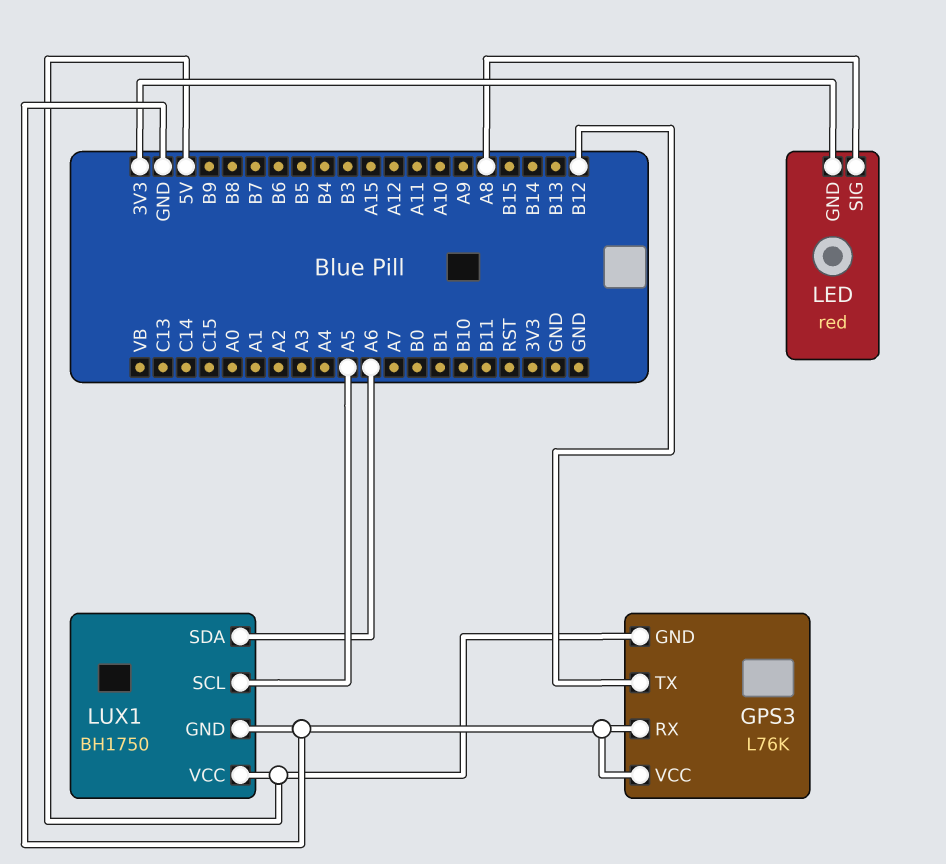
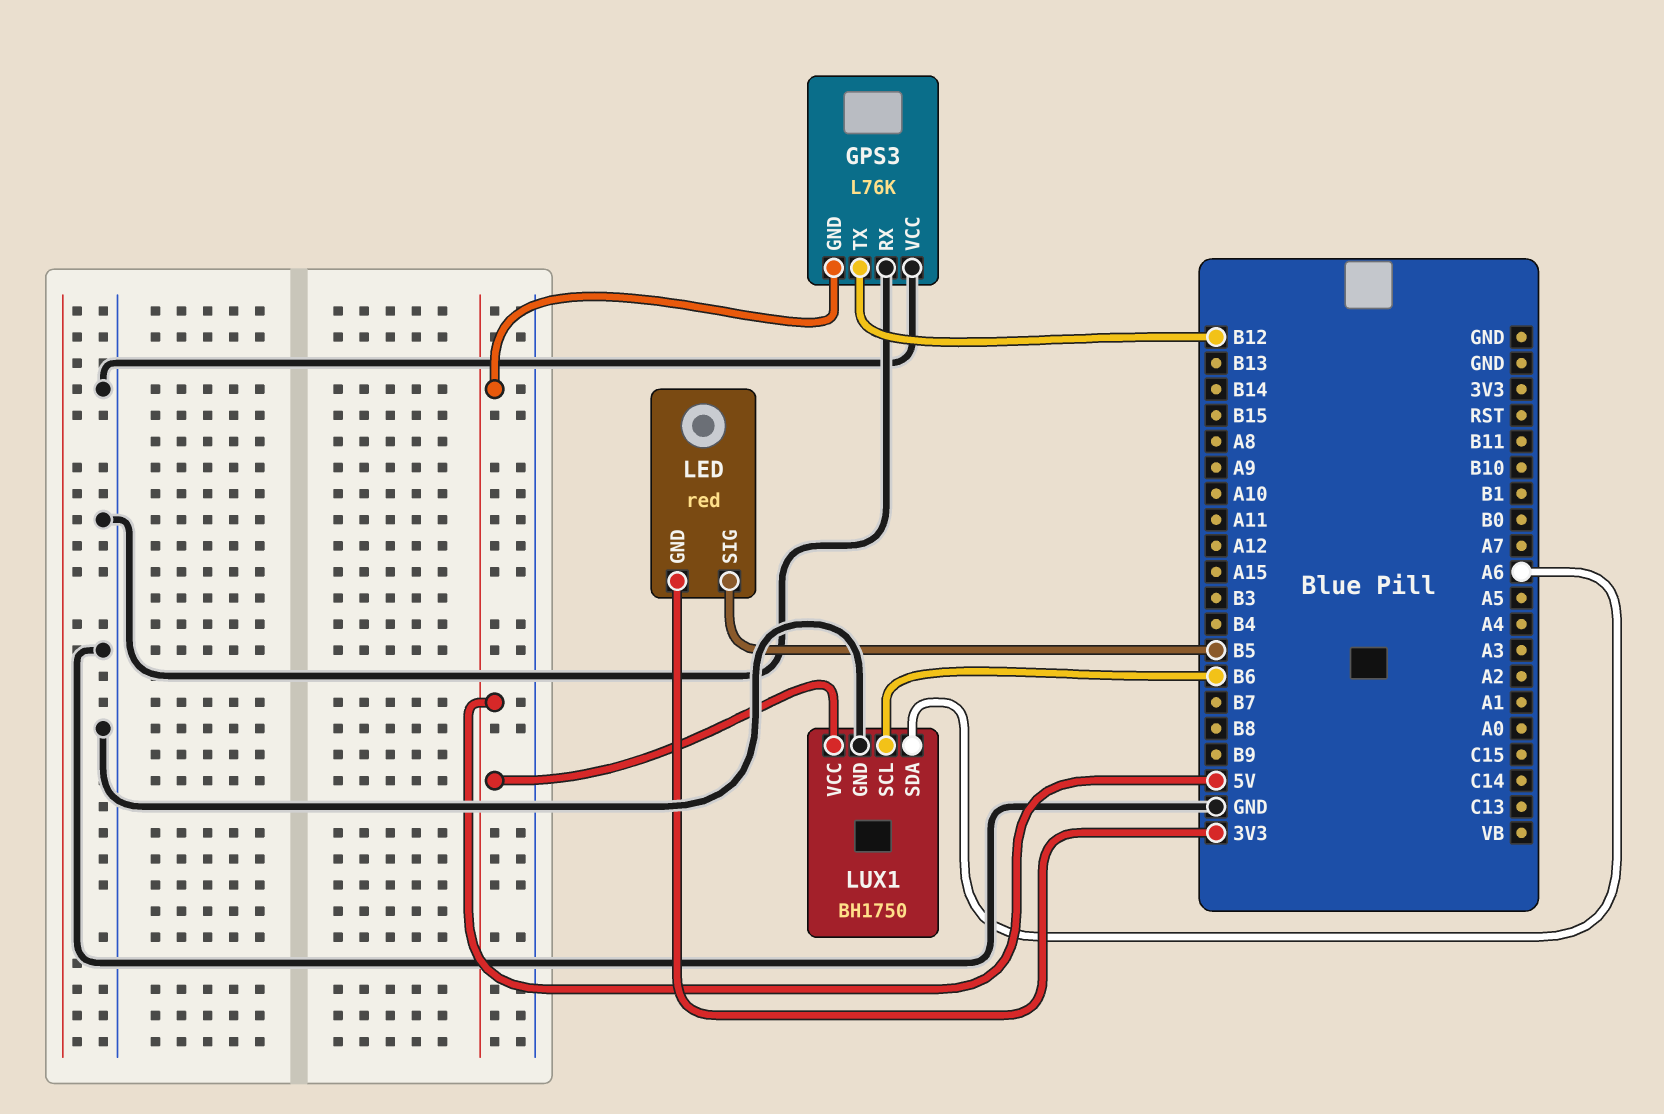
LED pin SIG: A8 -> B5
LUX1 pin SCL: A5 -> B6

